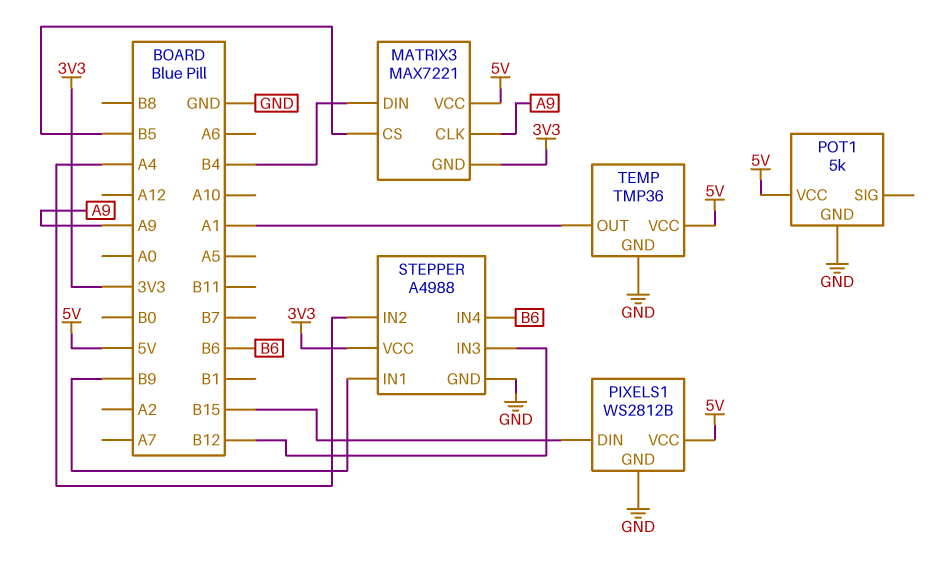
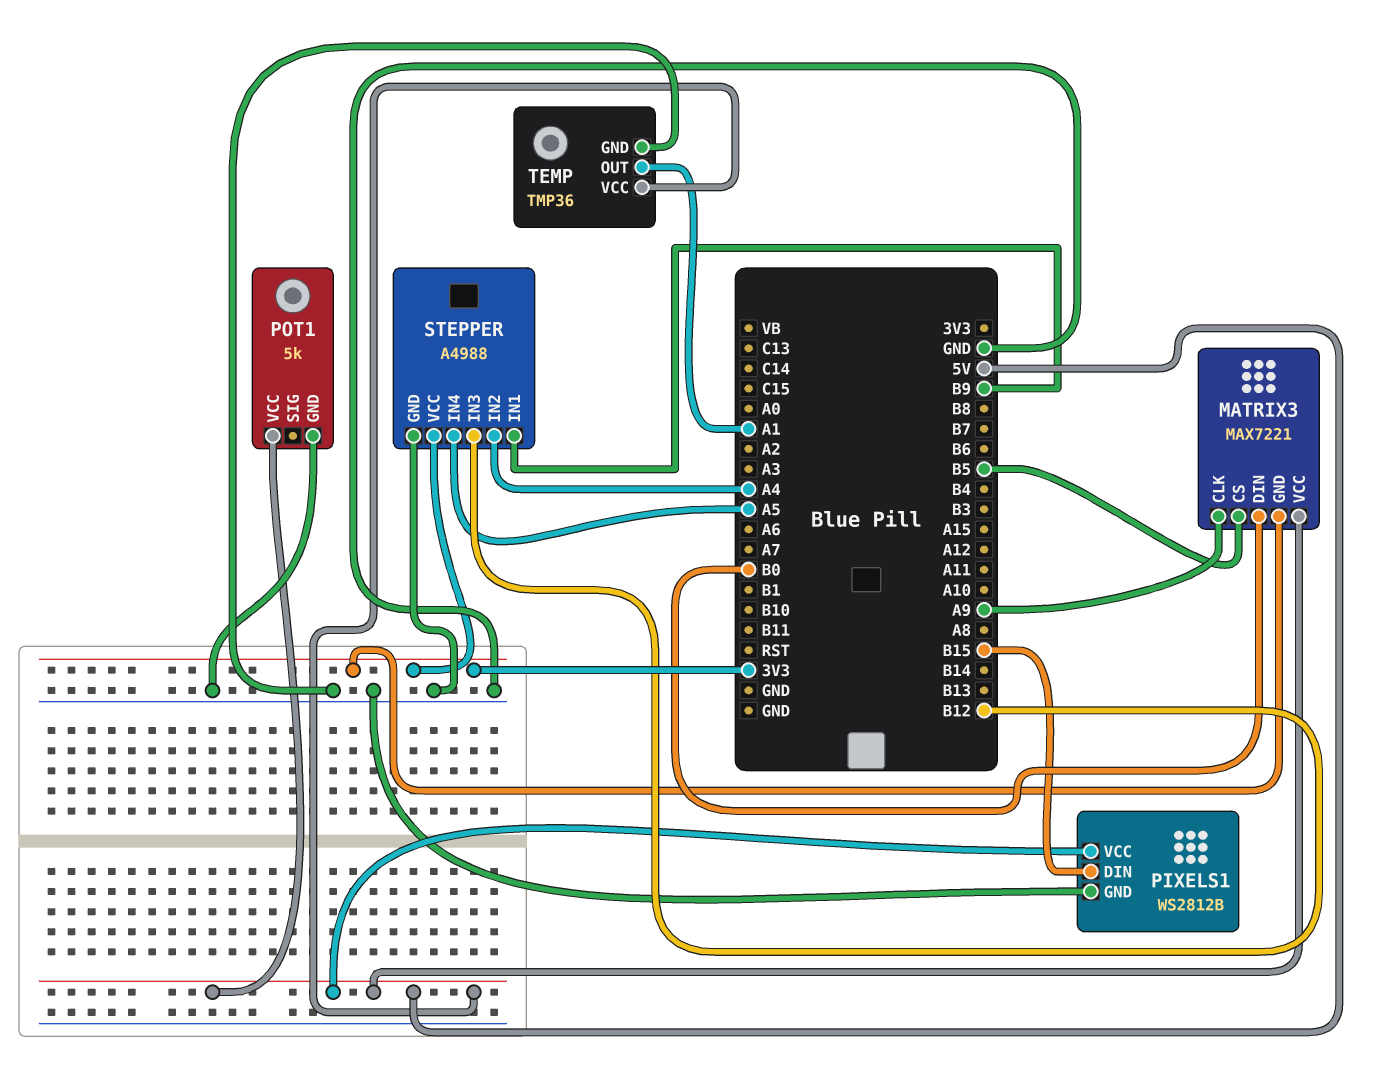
MATRIX3 pin DIN: B4 -> B0
STEPPER pin IN4: B6 -> A5

